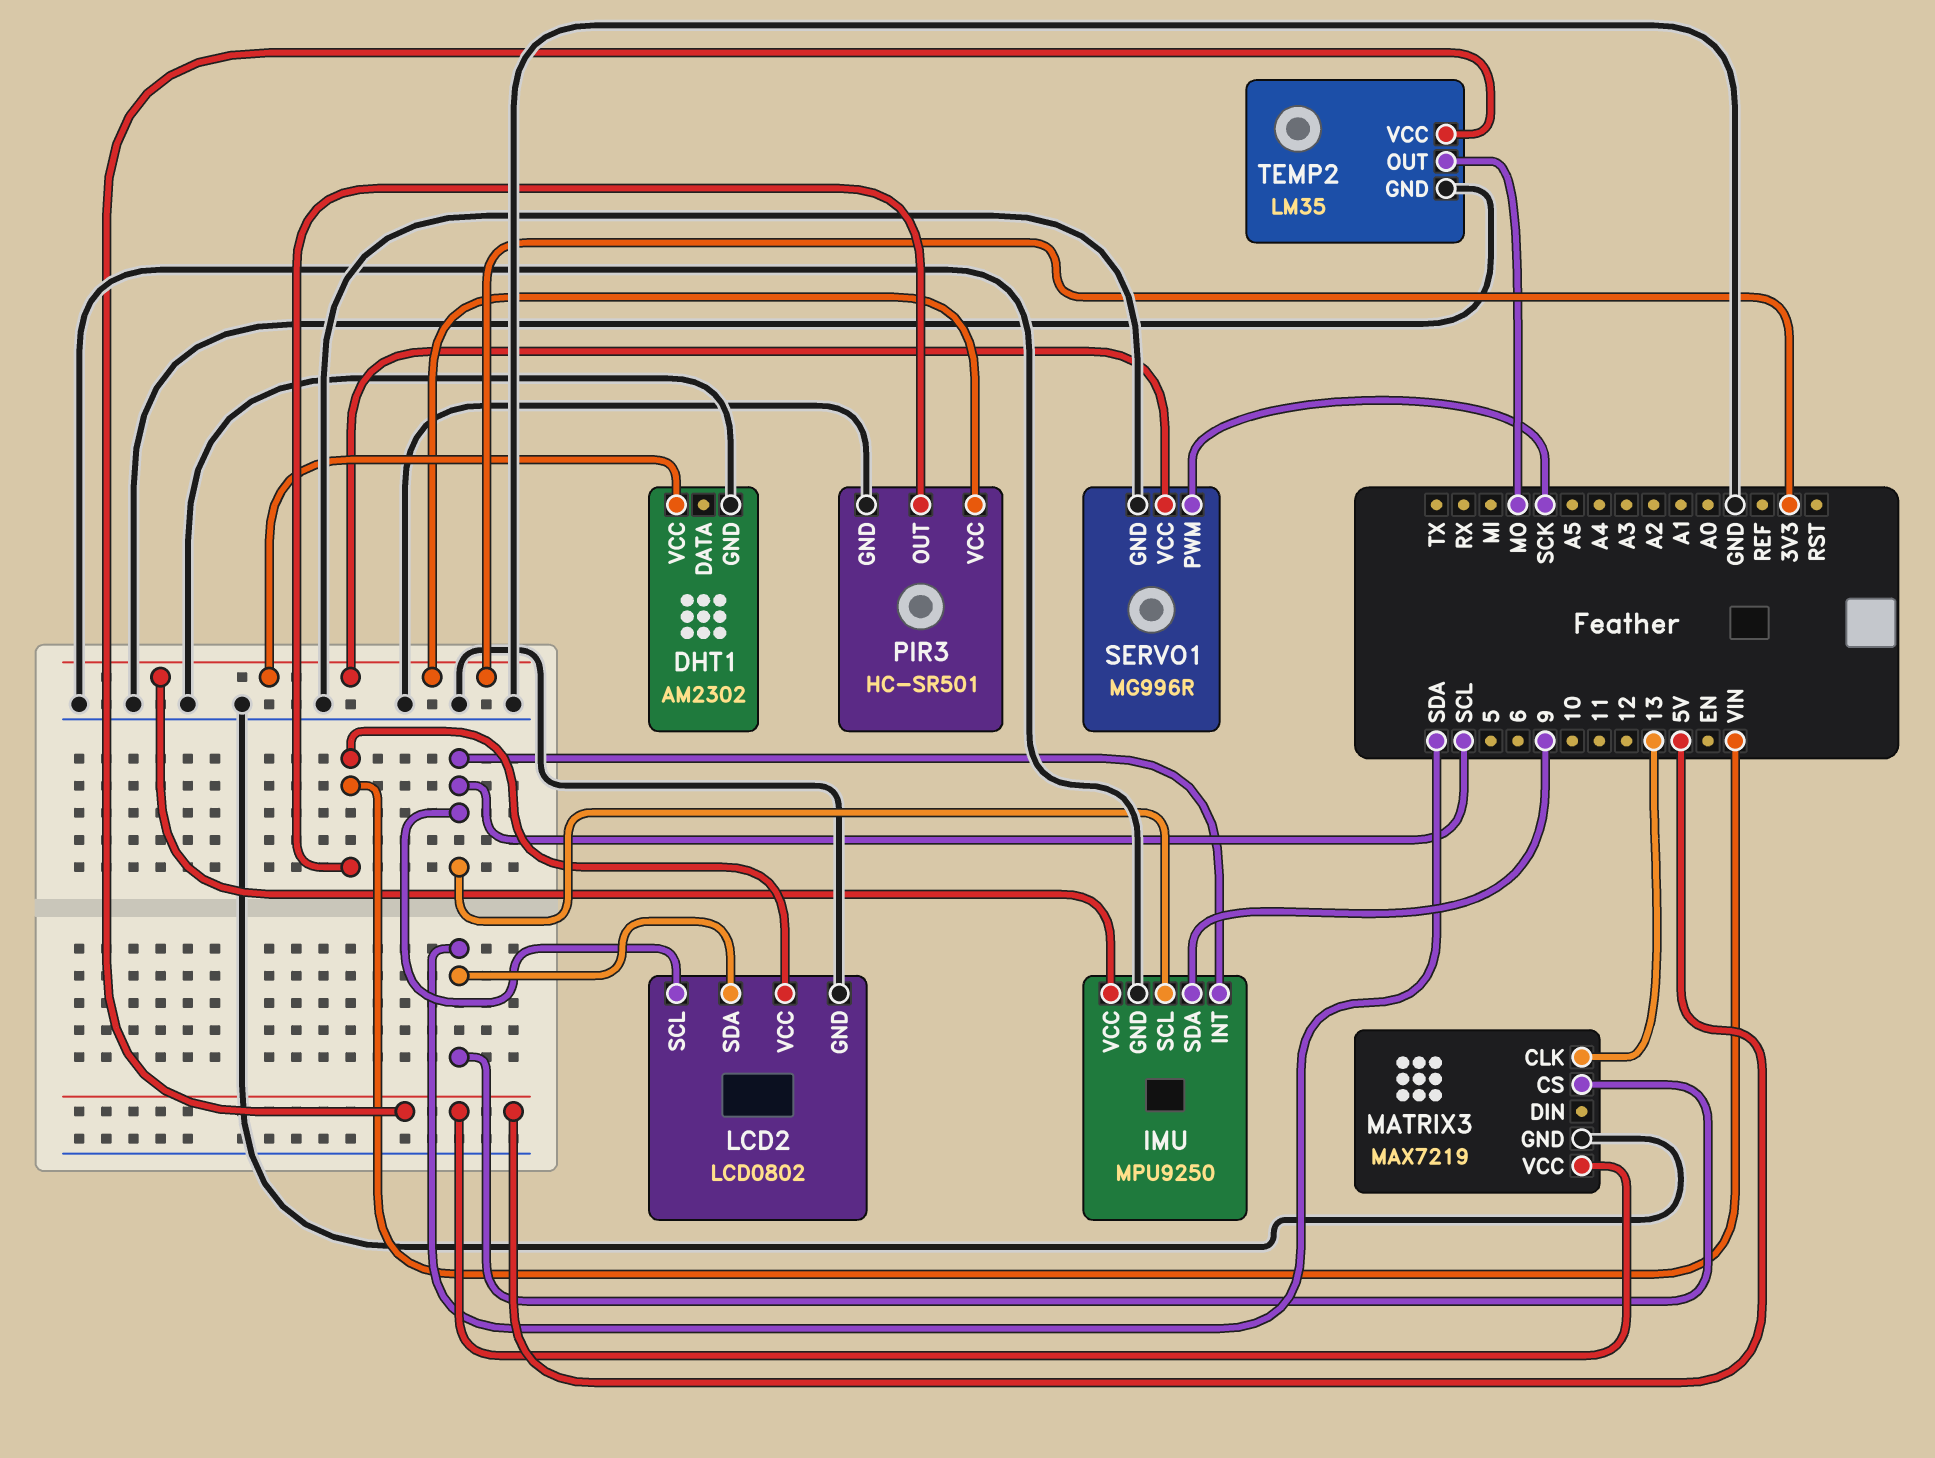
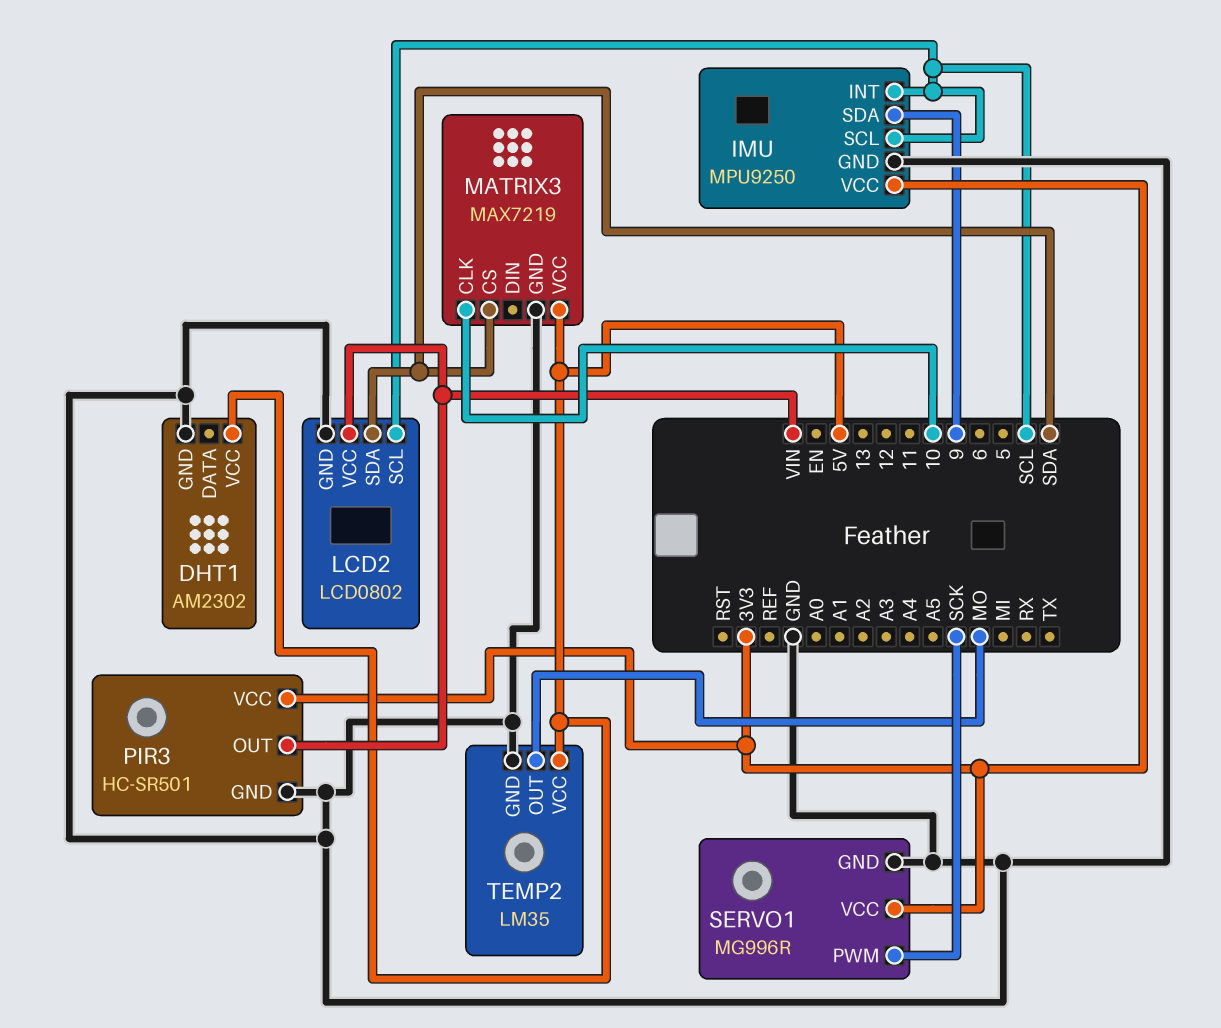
DHT1 pin VCC: 3V3 -> 5V
MATRIX3 pin CLK: 13 -> 10

